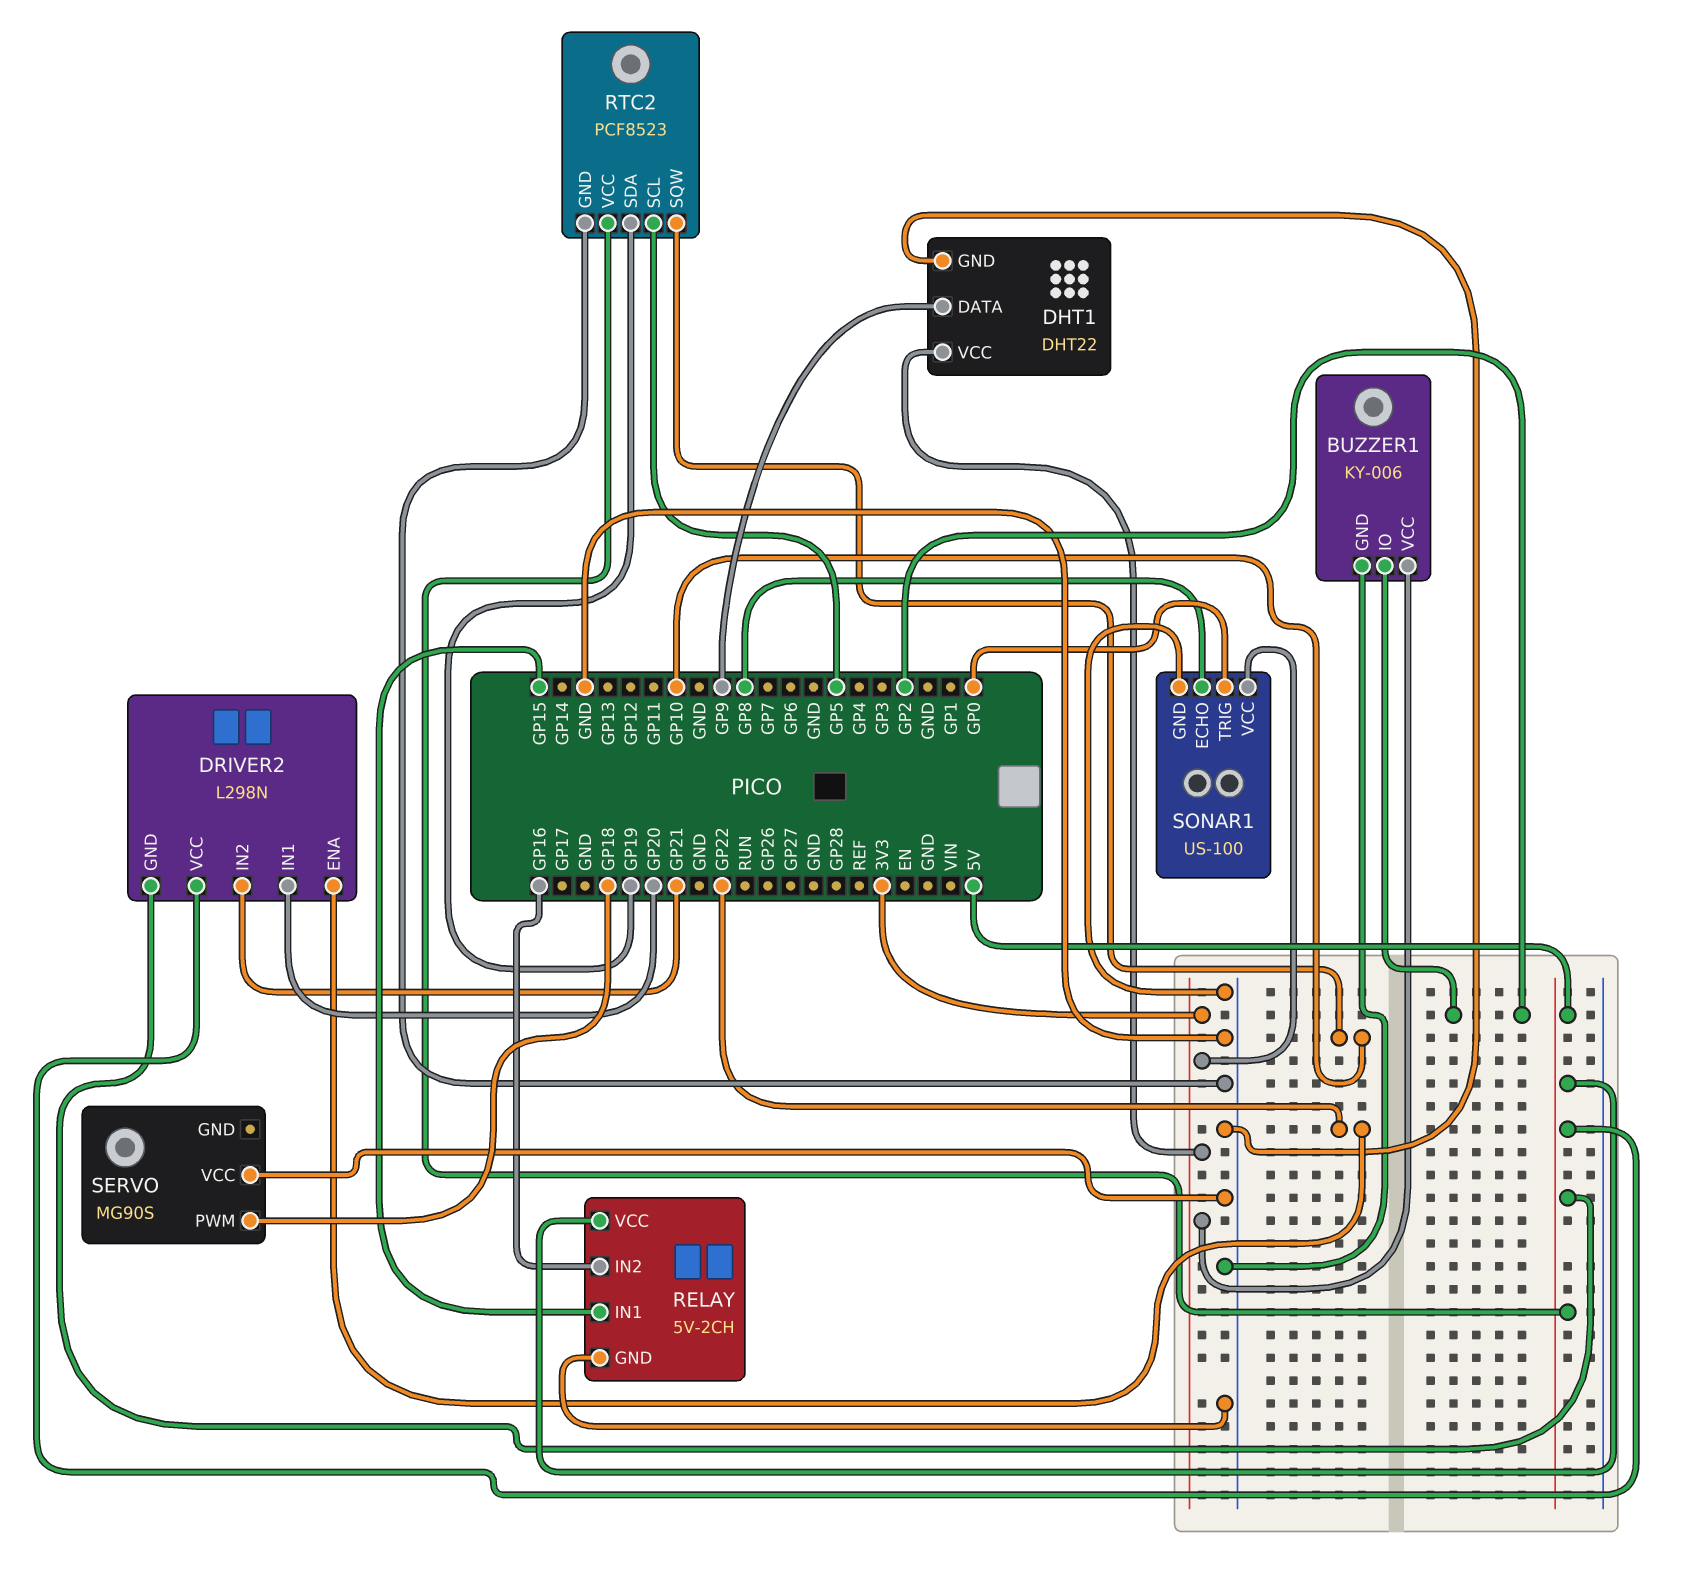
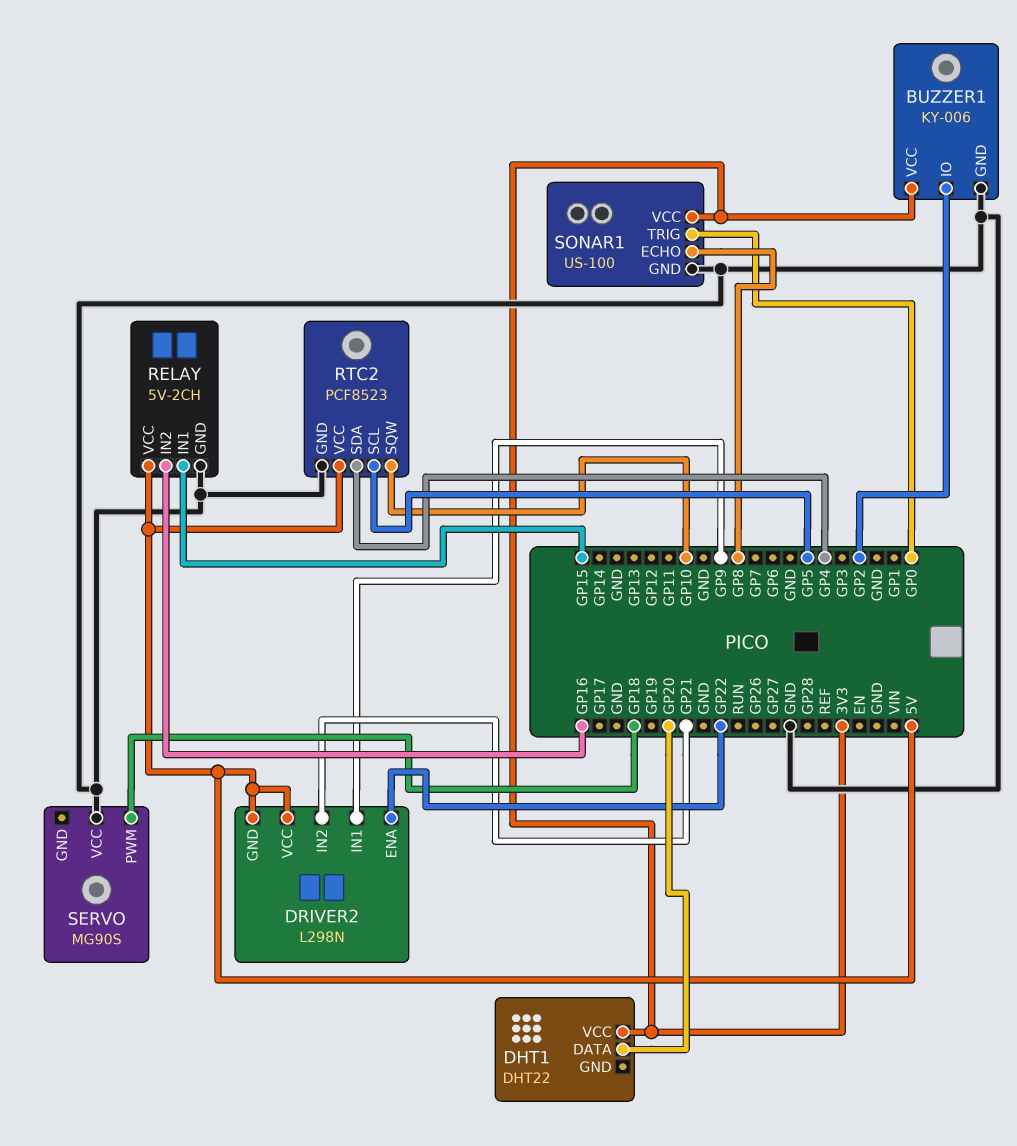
DHT1 pin DATA: GP9 -> GP20
DHT1 pin GND: GND -> none
DRIVER2 pin IN1: GP20 -> GP9
RTC2 pin SDA: GP19 -> GP4

